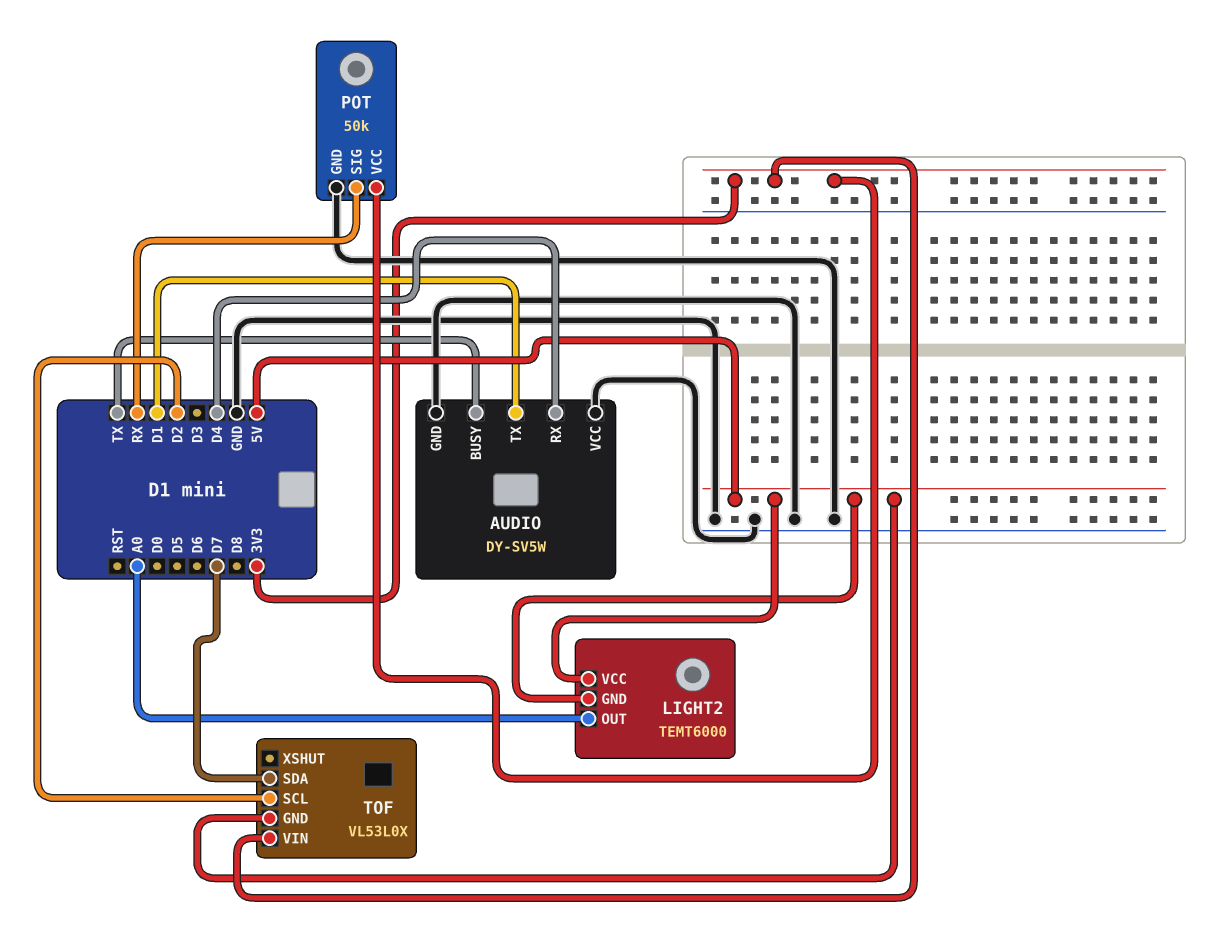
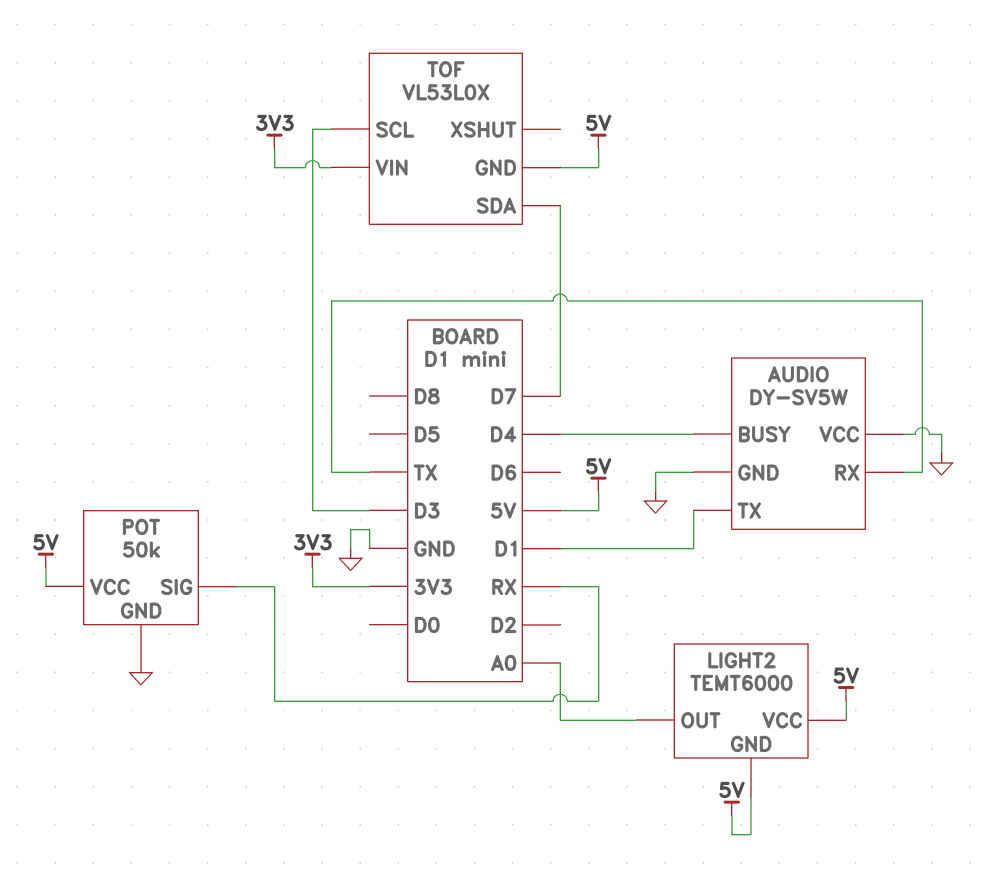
AUDIO pin BUSY: TX -> D4
AUDIO pin RX: D4 -> TX
POT pin VCC: 3V3 -> 5V
TOF pin SCL: D2 -> D3

